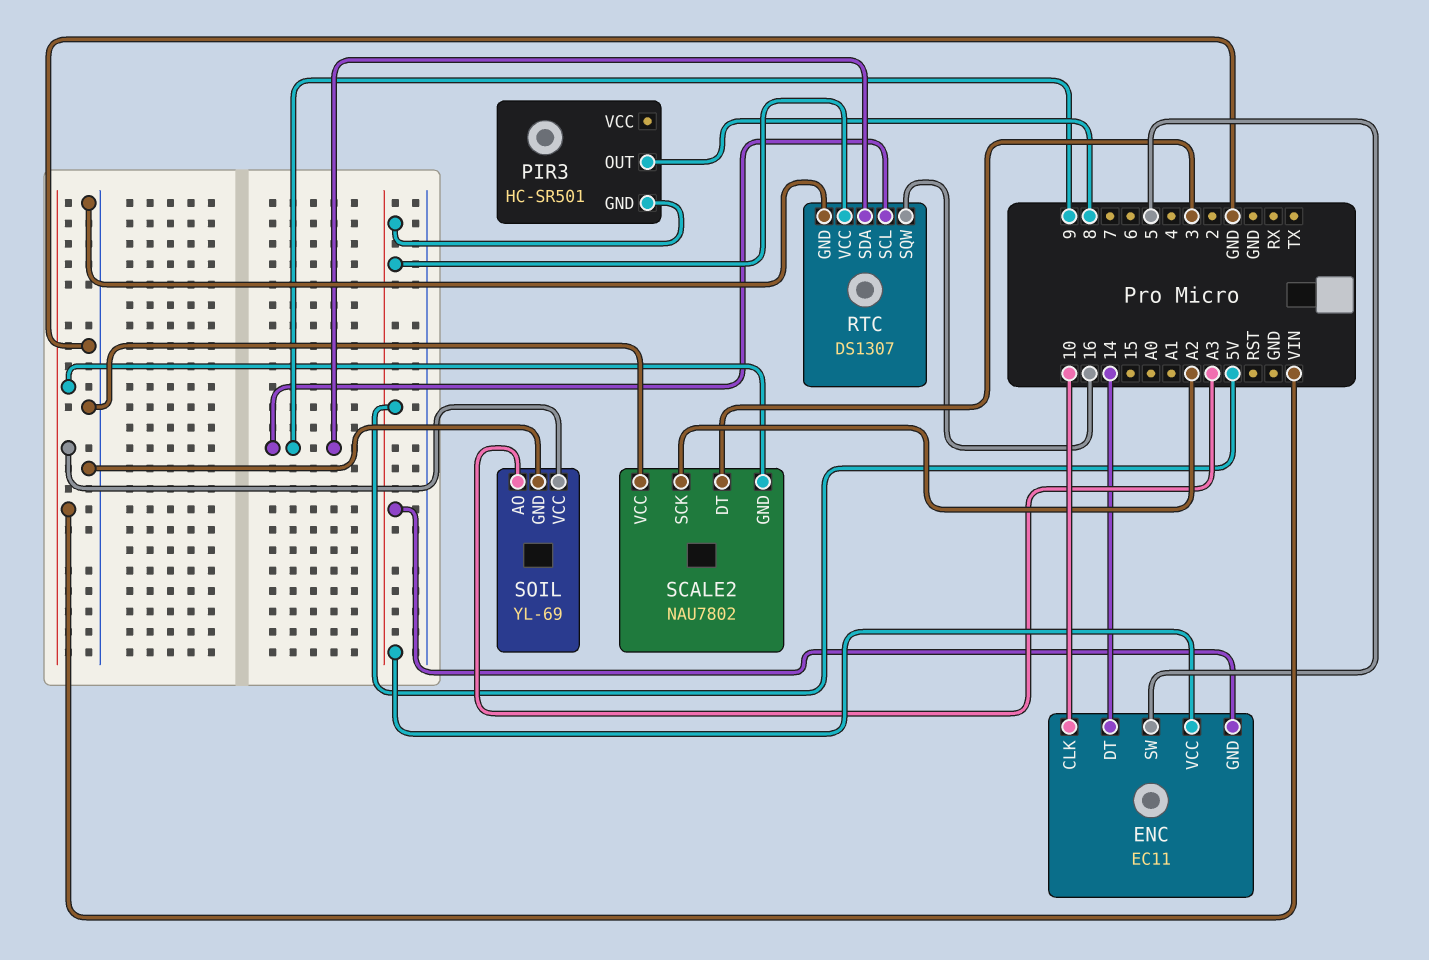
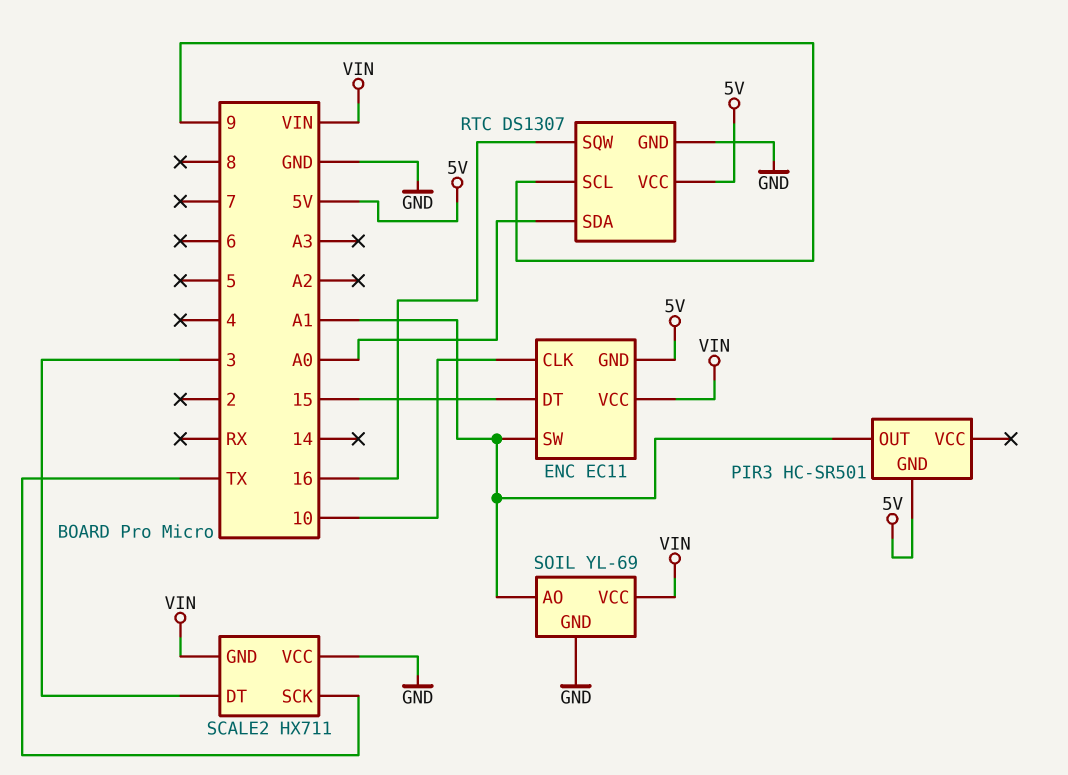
ENC pin DT: 14 -> 15
ENC pin SW: 5 -> A1
ENC pin VCC: 5V -> VIN
PIR3 pin OUT: 8 -> A1
RTC pin SDA: 9 -> A0
SCALE2: NAU7802 -> HX711
SCALE2 pin SCK: A2 -> TX
SOIL pin AO: A3 -> A1

